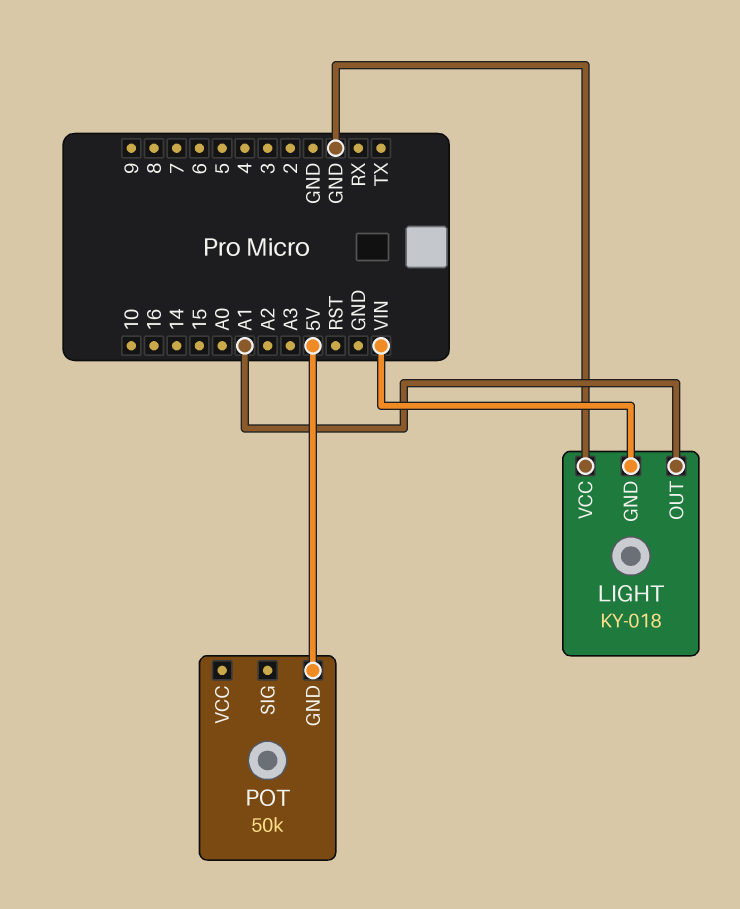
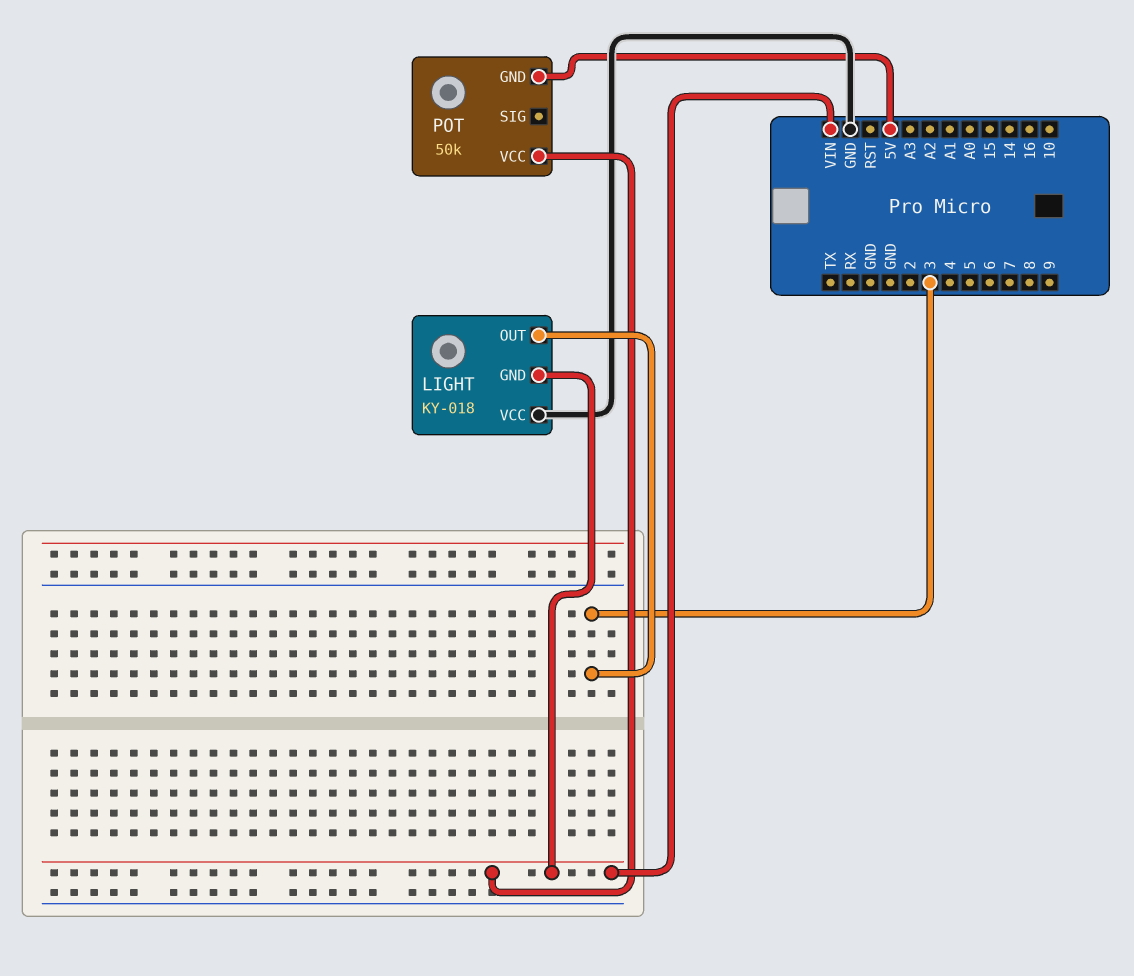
LIGHT pin OUT: A1 -> 3
POT pin VCC: none -> VIN

